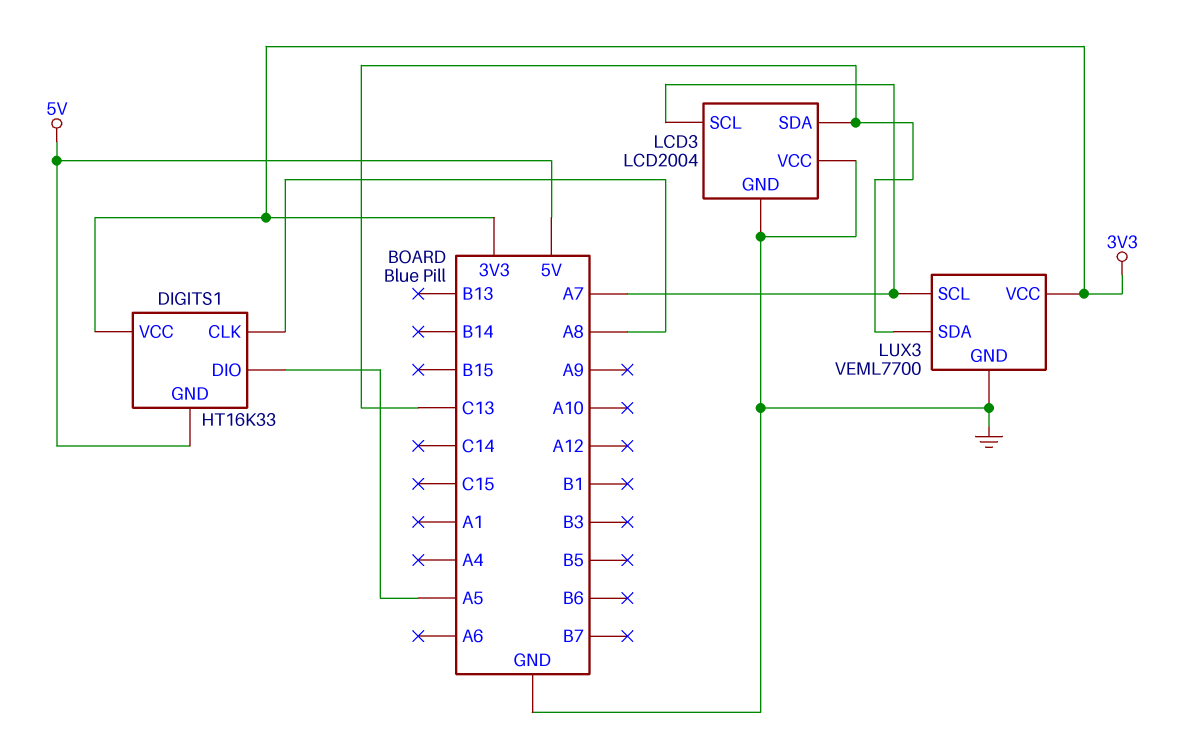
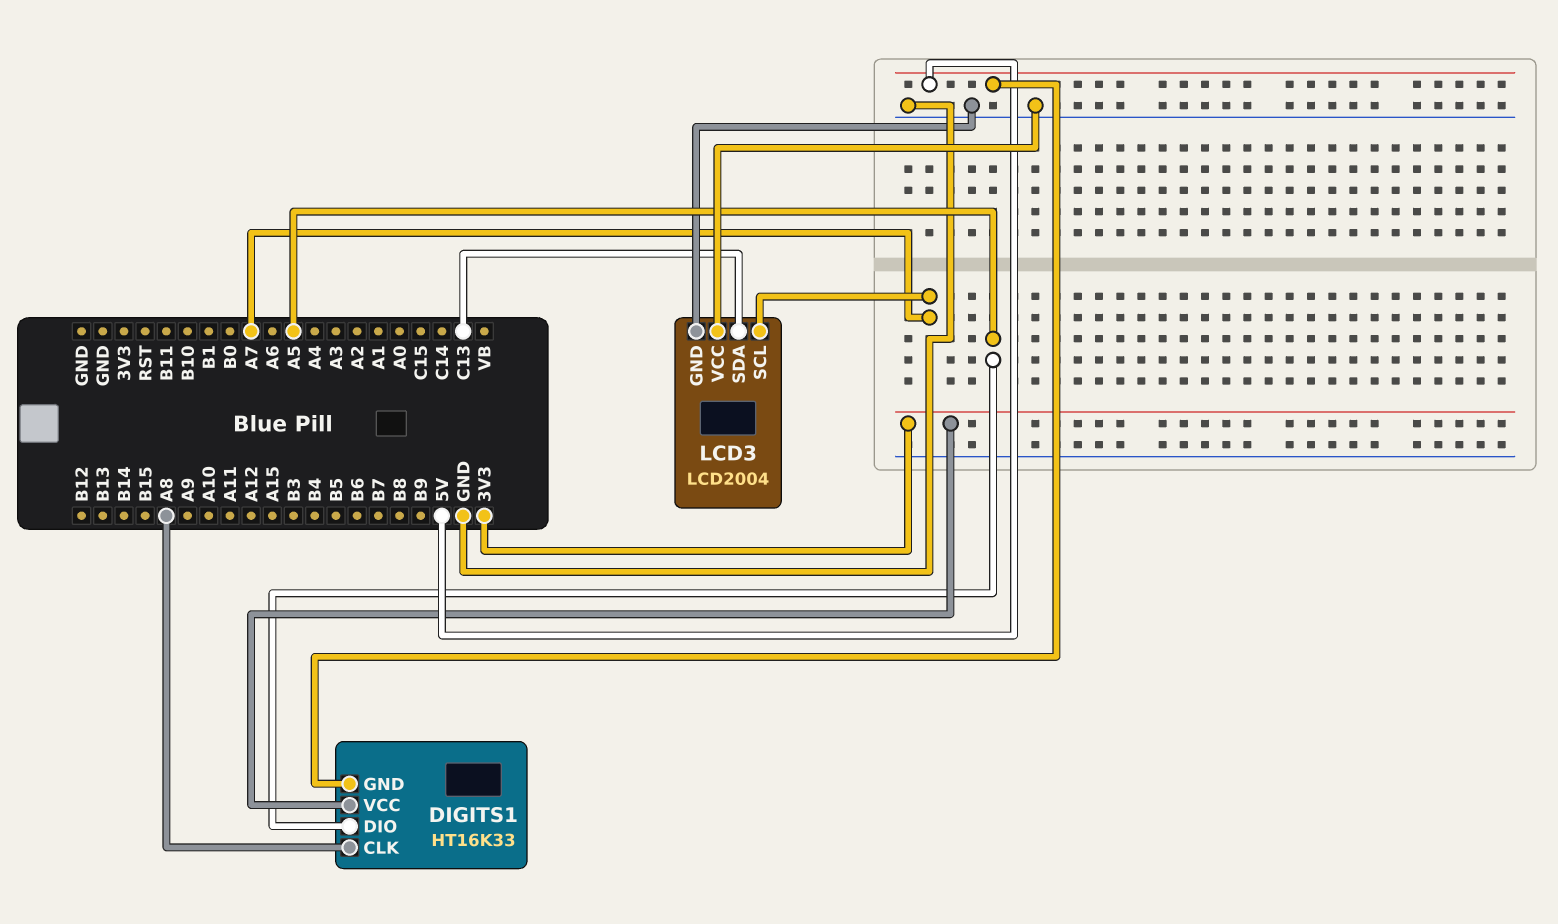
LUX3: VEML7700 -> none
LUX3 pin GND: GND -> none
LUX3 pin SCL: A7 -> none
LUX3 pin SDA: C13 -> none
LUX3 pin VCC: 3V3 -> none

